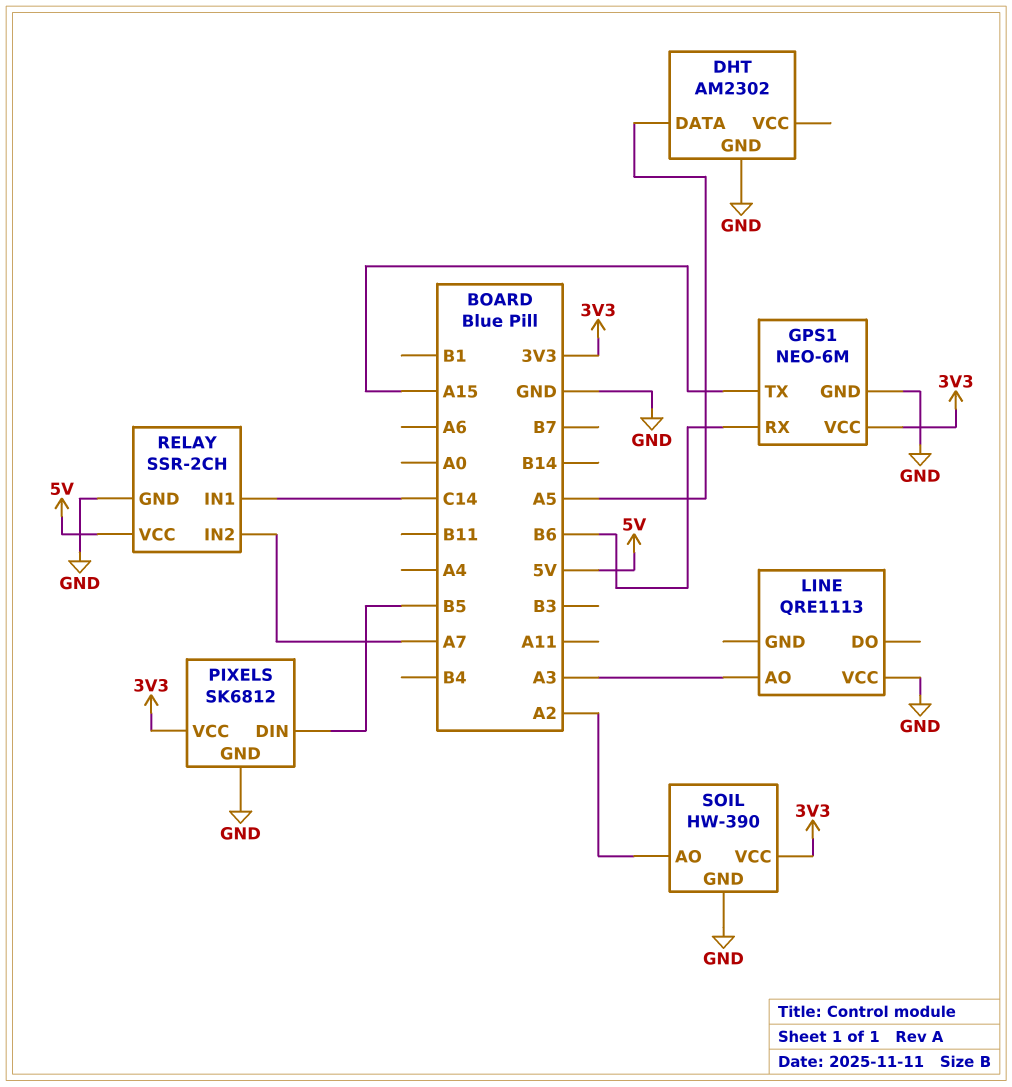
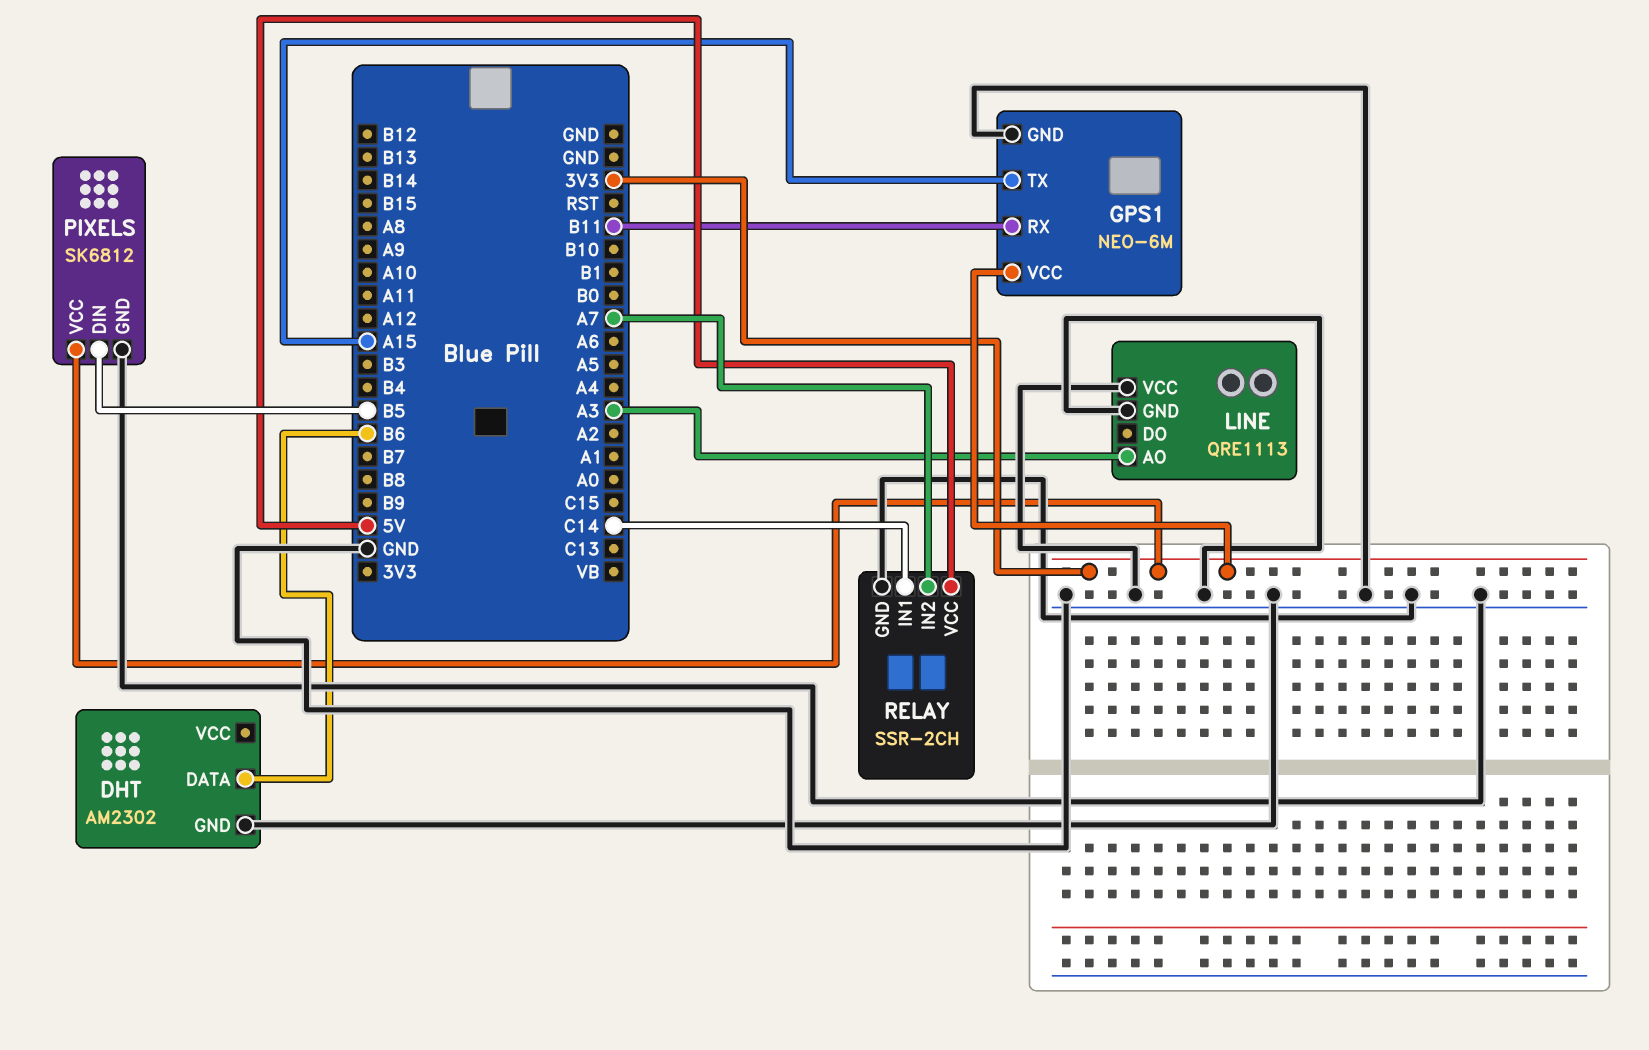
DHT pin DATA: A5 -> B6
GPS1 pin RX: B6 -> B11
LINE pin GND: none -> GND
SOIL: HW-390 -> none
SOIL pin AO: A2 -> none
SOIL pin GND: GND -> none
SOIL pin VCC: 3V3 -> none

